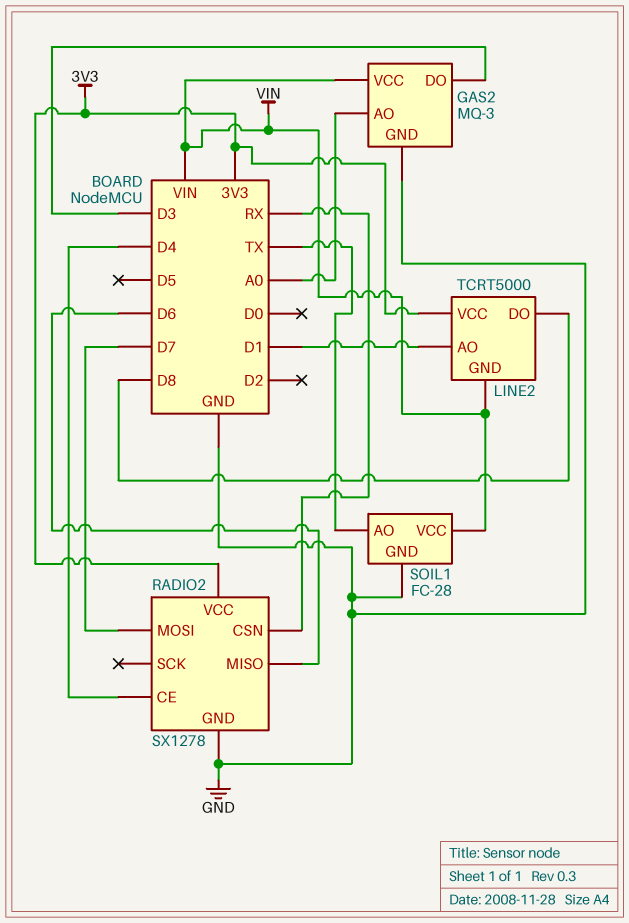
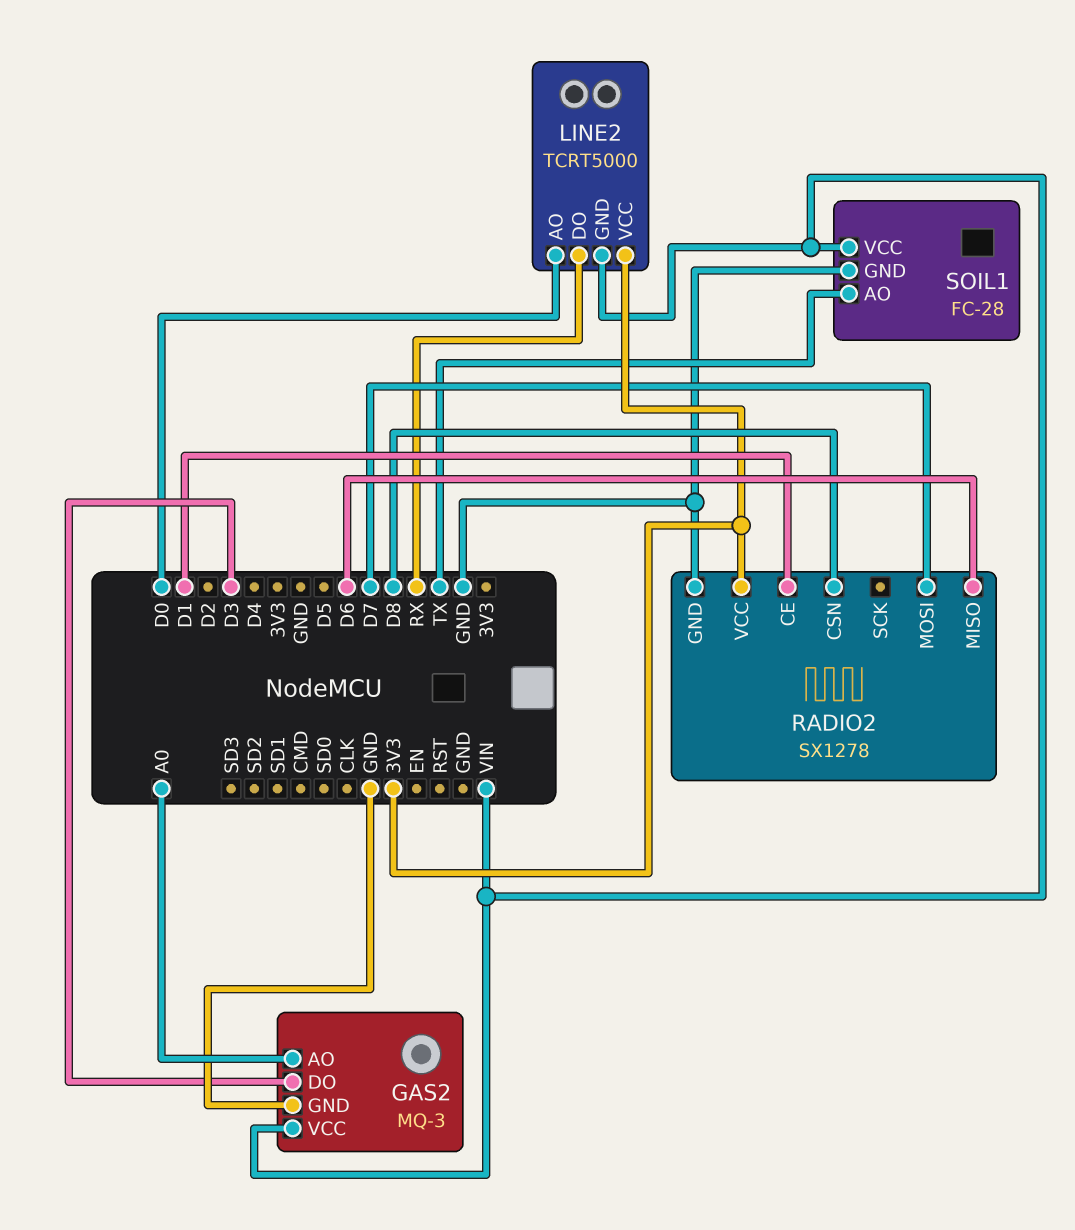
LINE2 pin AO: D1 -> D0
LINE2 pin DO: D8 -> RX
RADIO2 pin CE: D4 -> D1
RADIO2 pin CSN: RX -> D8

